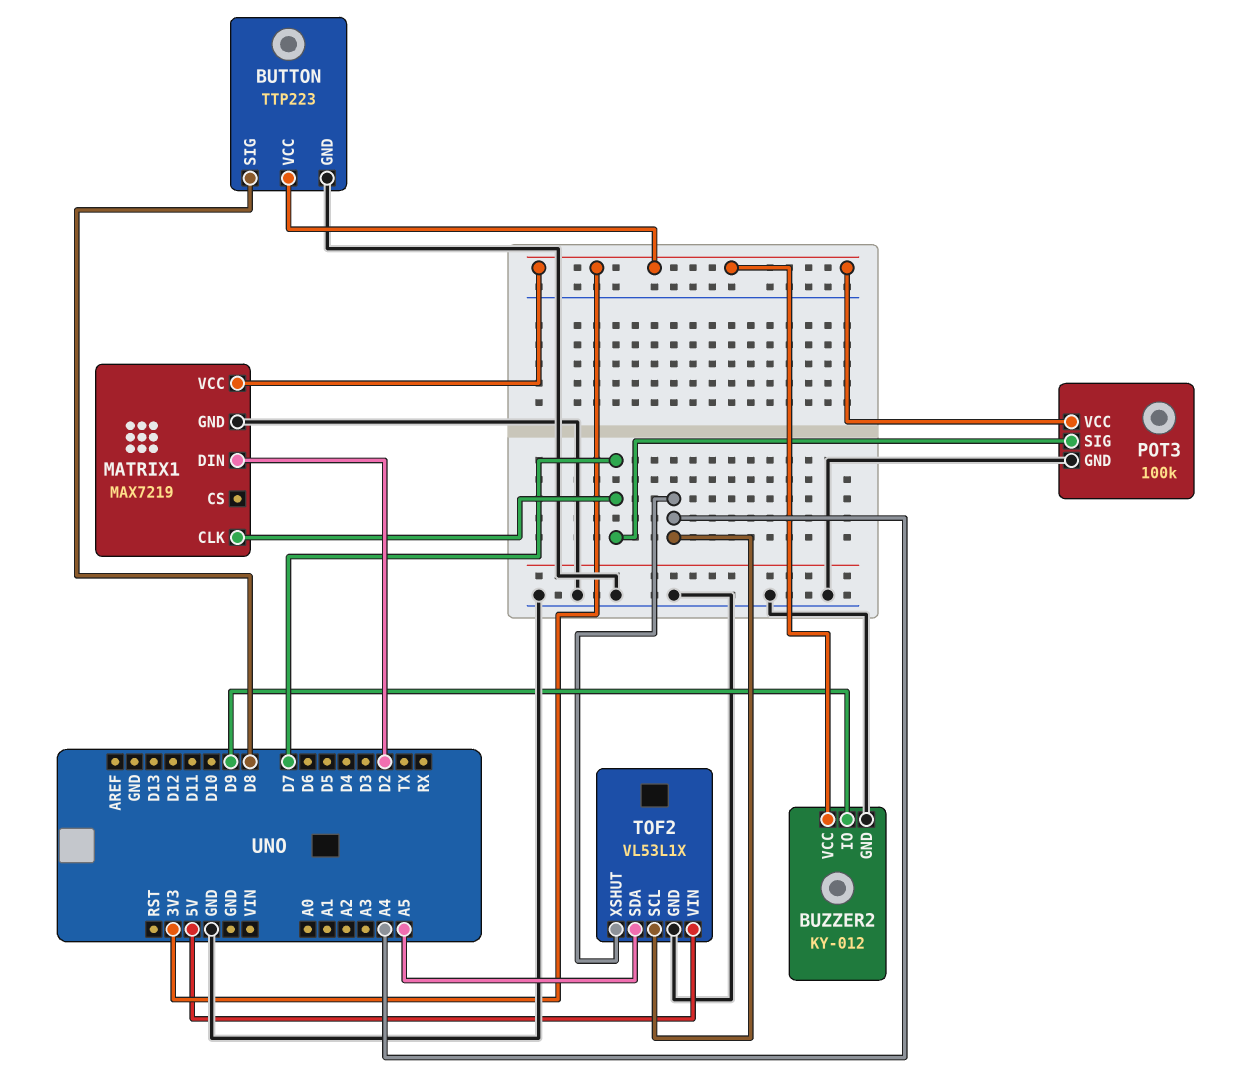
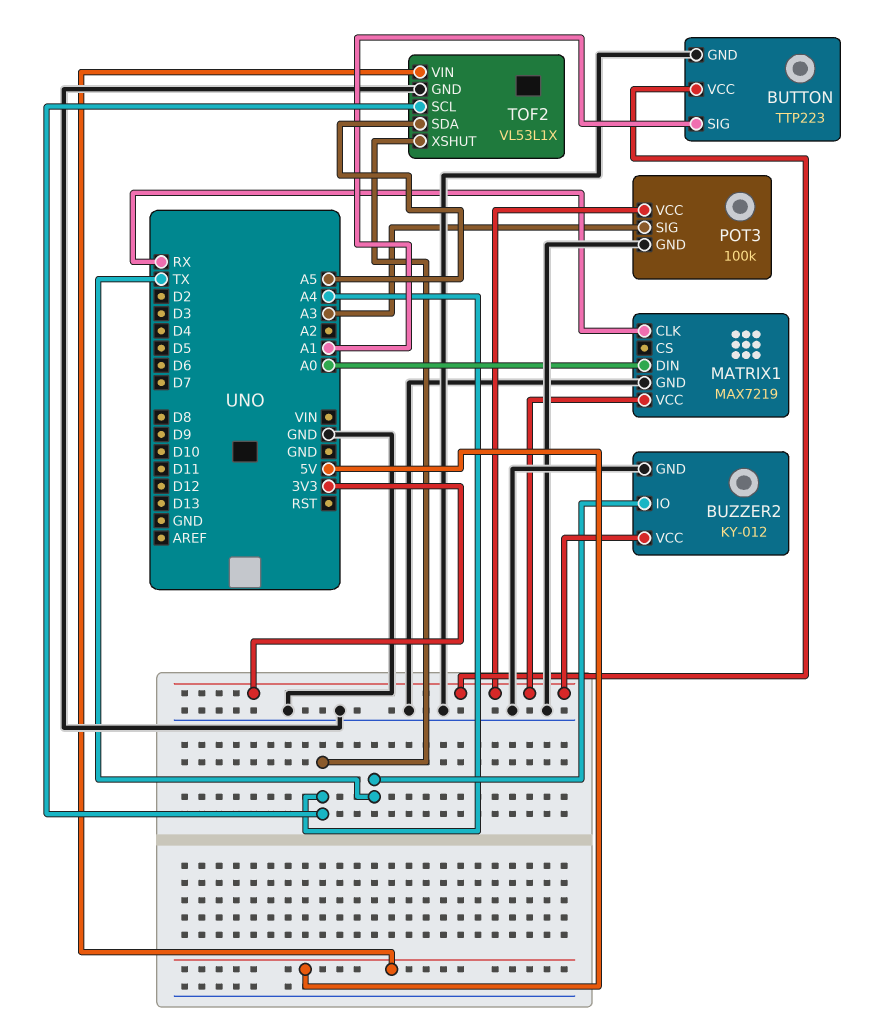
BUTTON pin SIG: D8 -> A1
BUZZER2 pin IO: D9 -> TX
MATRIX1 pin CLK: D7 -> RX
MATRIX1 pin DIN: D2 -> A0
POT3 pin SIG: D7 -> A3

